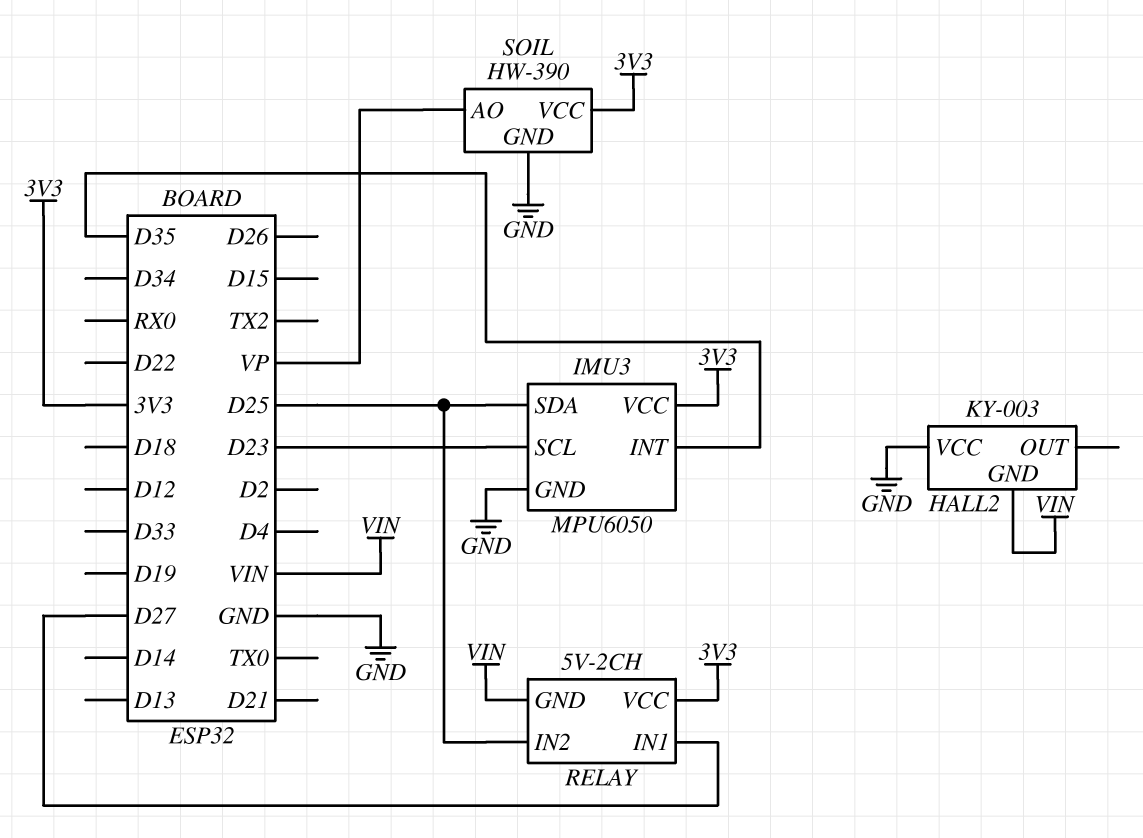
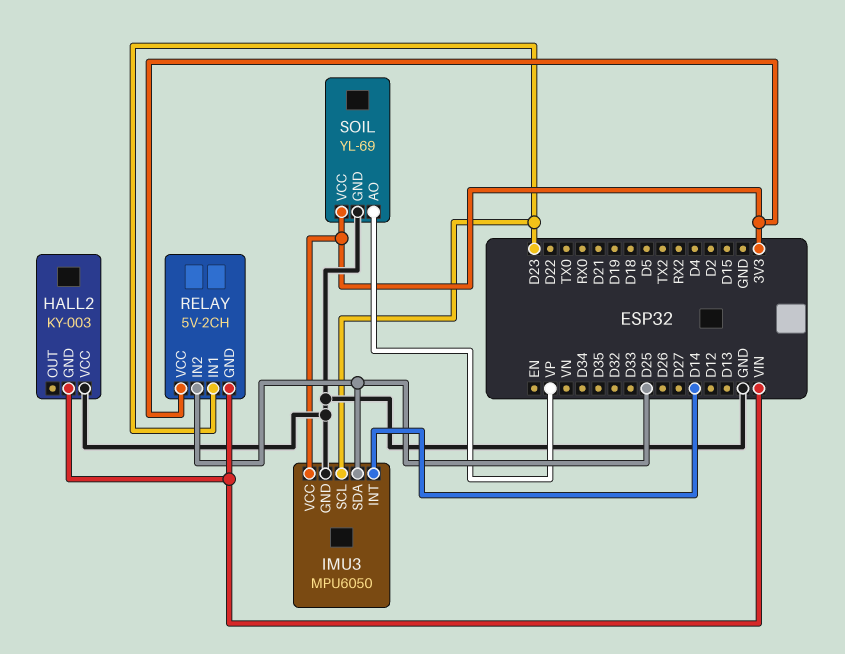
IMU3 pin INT: D35 -> D14
RELAY pin IN1: D27 -> D23
SOIL: HW-390 -> YL-69

